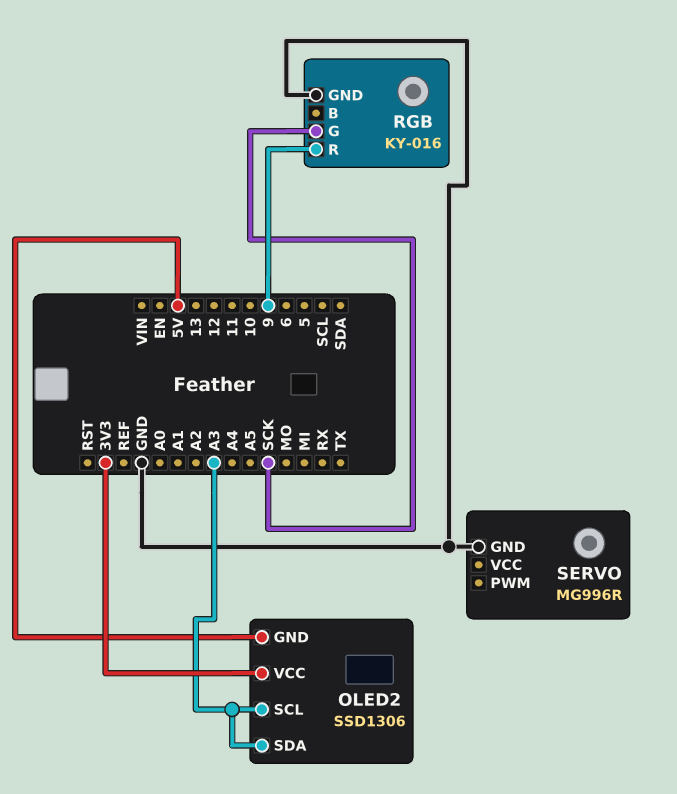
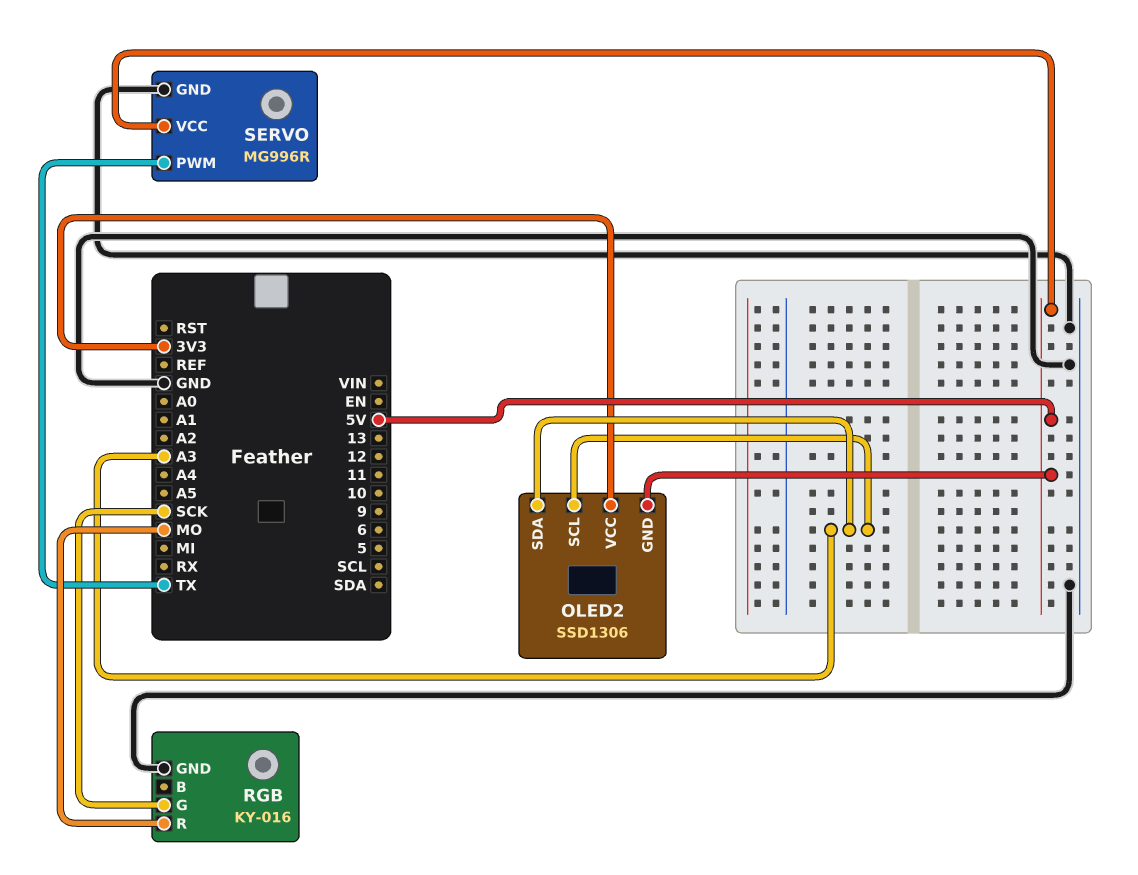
RGB pin R: 9 -> MO
SERVO pin PWM: none -> TX
SERVO pin VCC: none -> 5V

